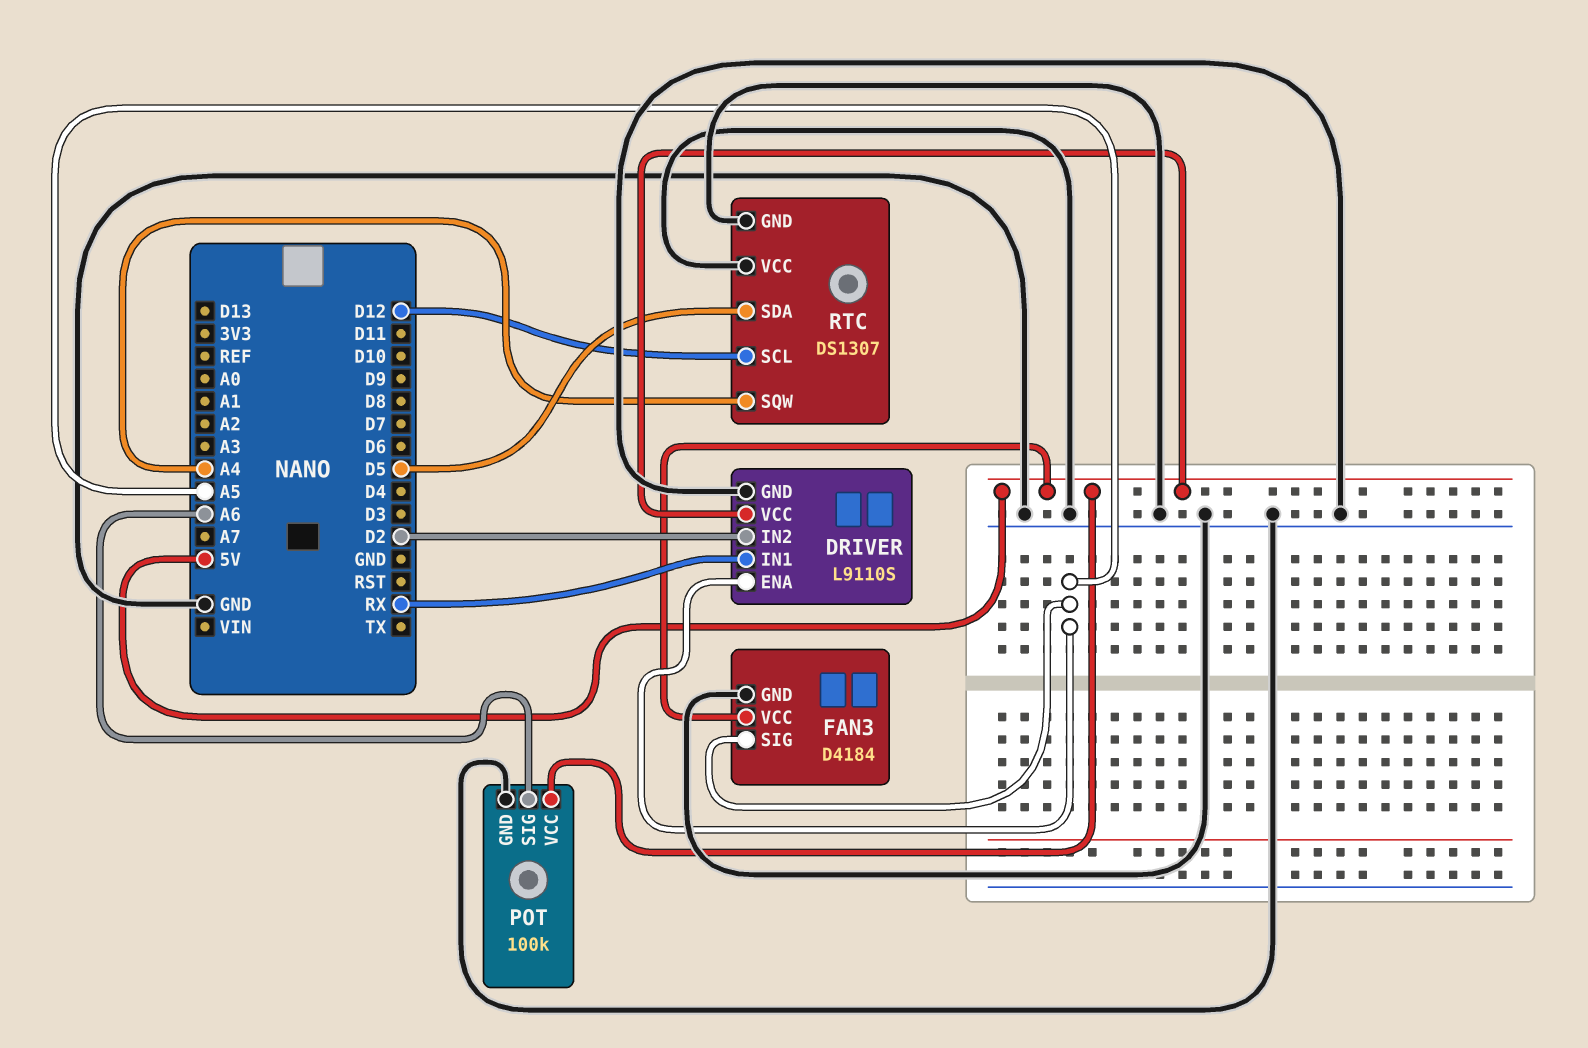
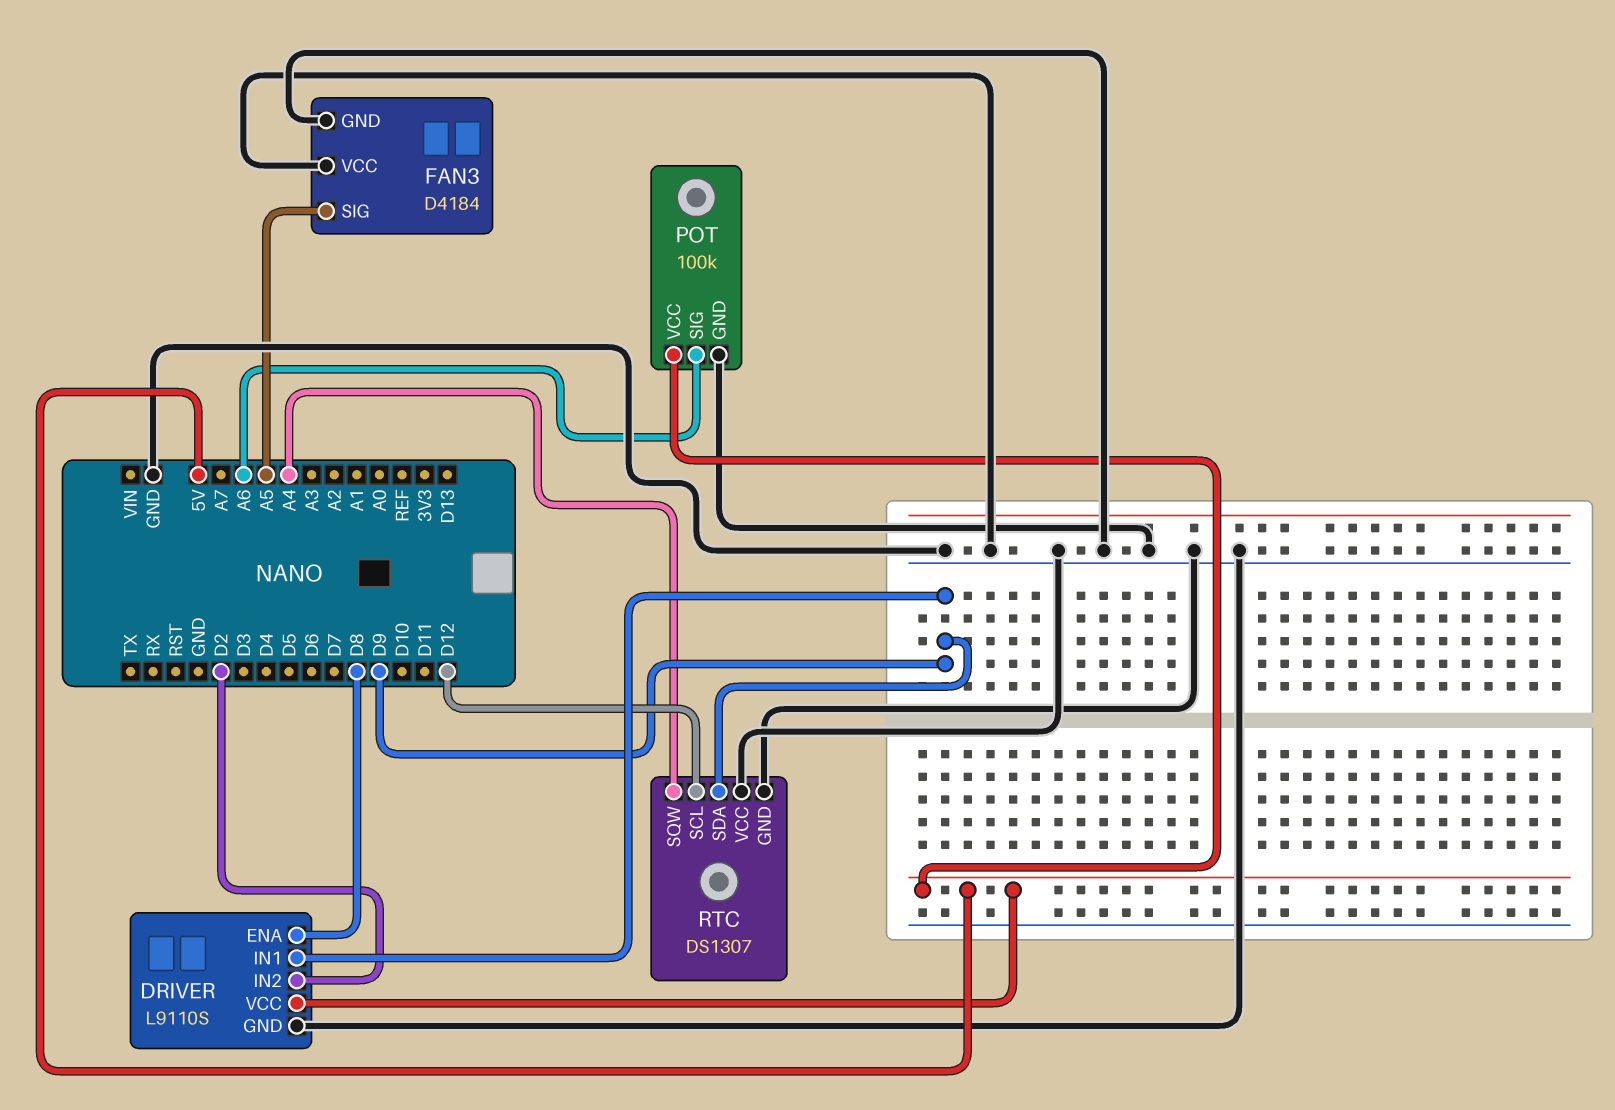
DRIVER pin ENA: A5 -> D8
DRIVER pin IN1: RX -> D9
FAN3 pin VCC: 5V -> GND
RTC pin SDA: D5 -> D9

